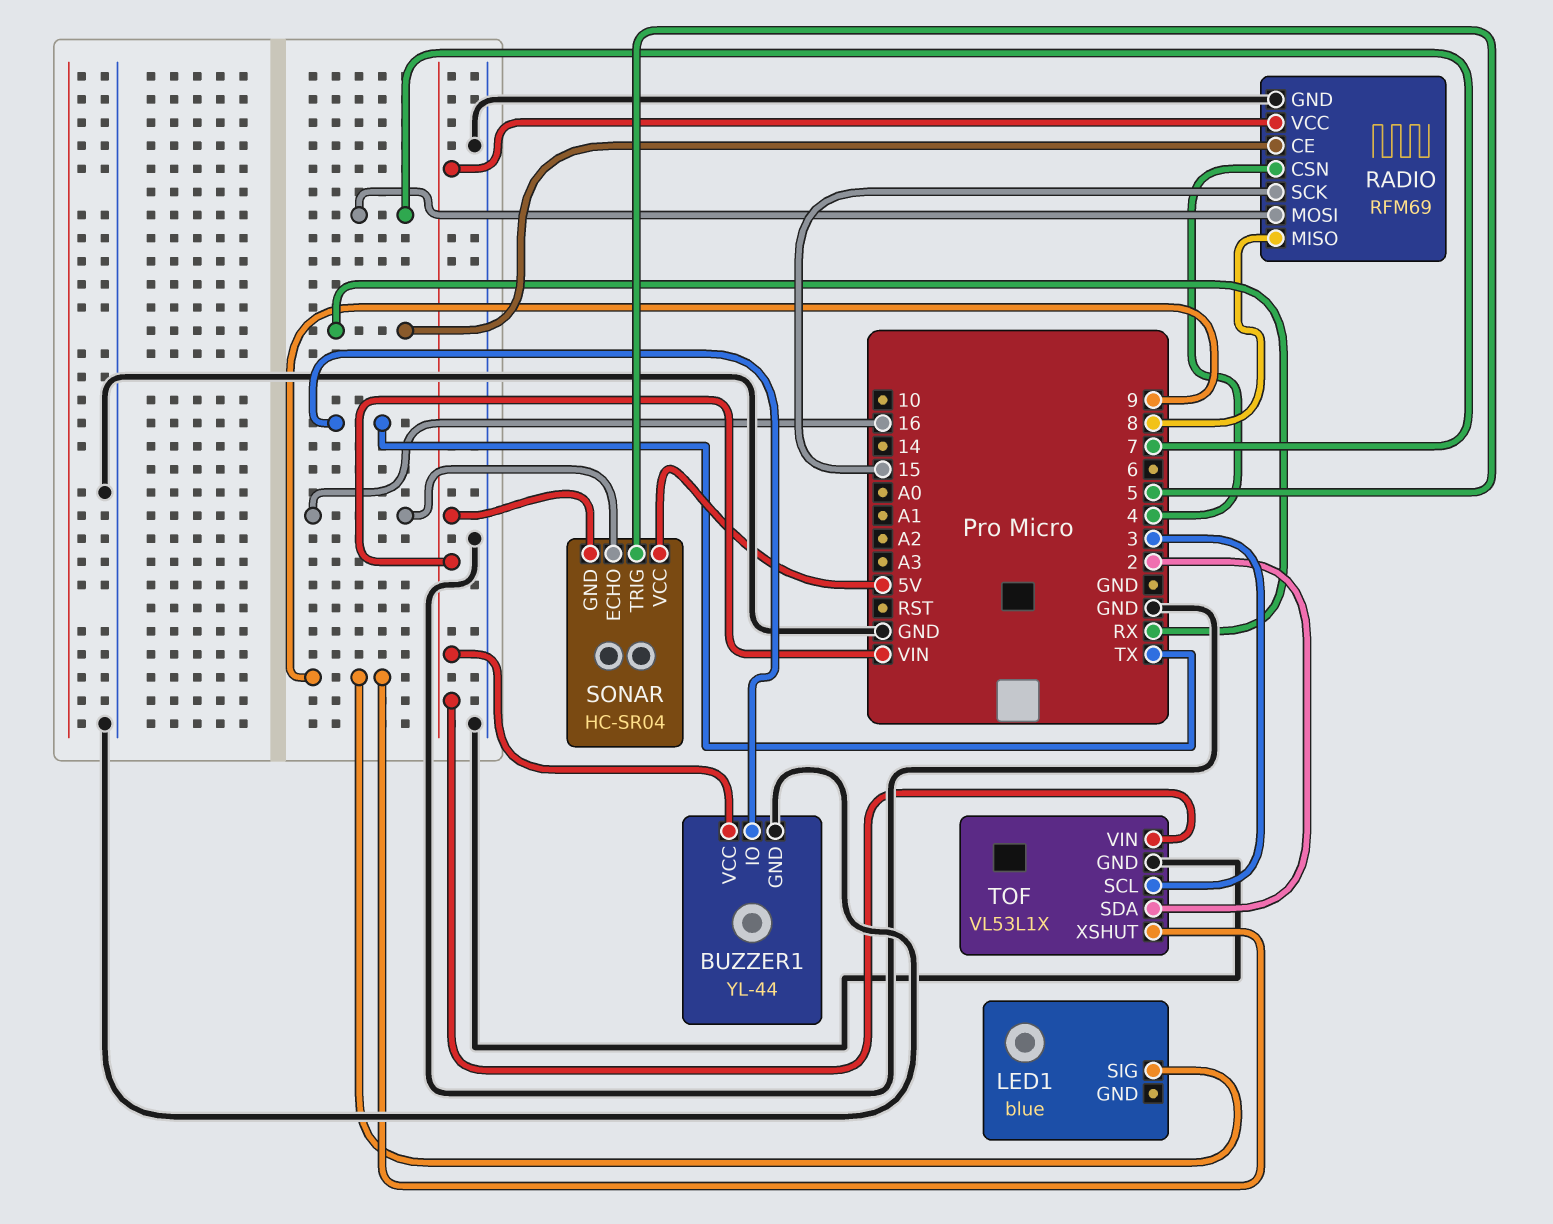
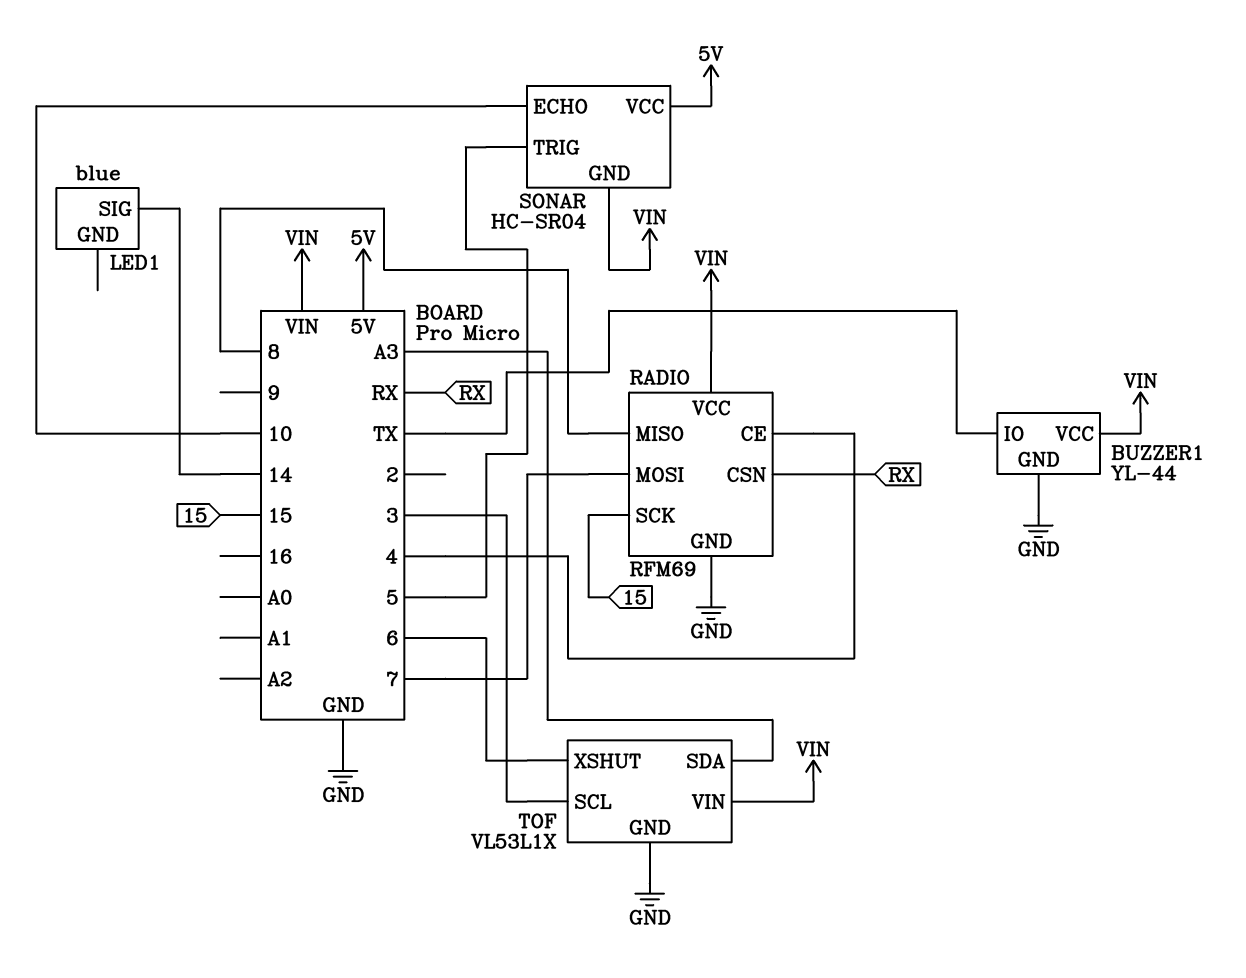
LED1 pin SIG: 9 -> 14
RADIO pin CE: RX -> 4
RADIO pin CSN: 4 -> RX
SONAR pin ECHO: 16 -> 10
TOF pin SDA: 2 -> A3
TOF pin XSHUT: 9 -> 6

